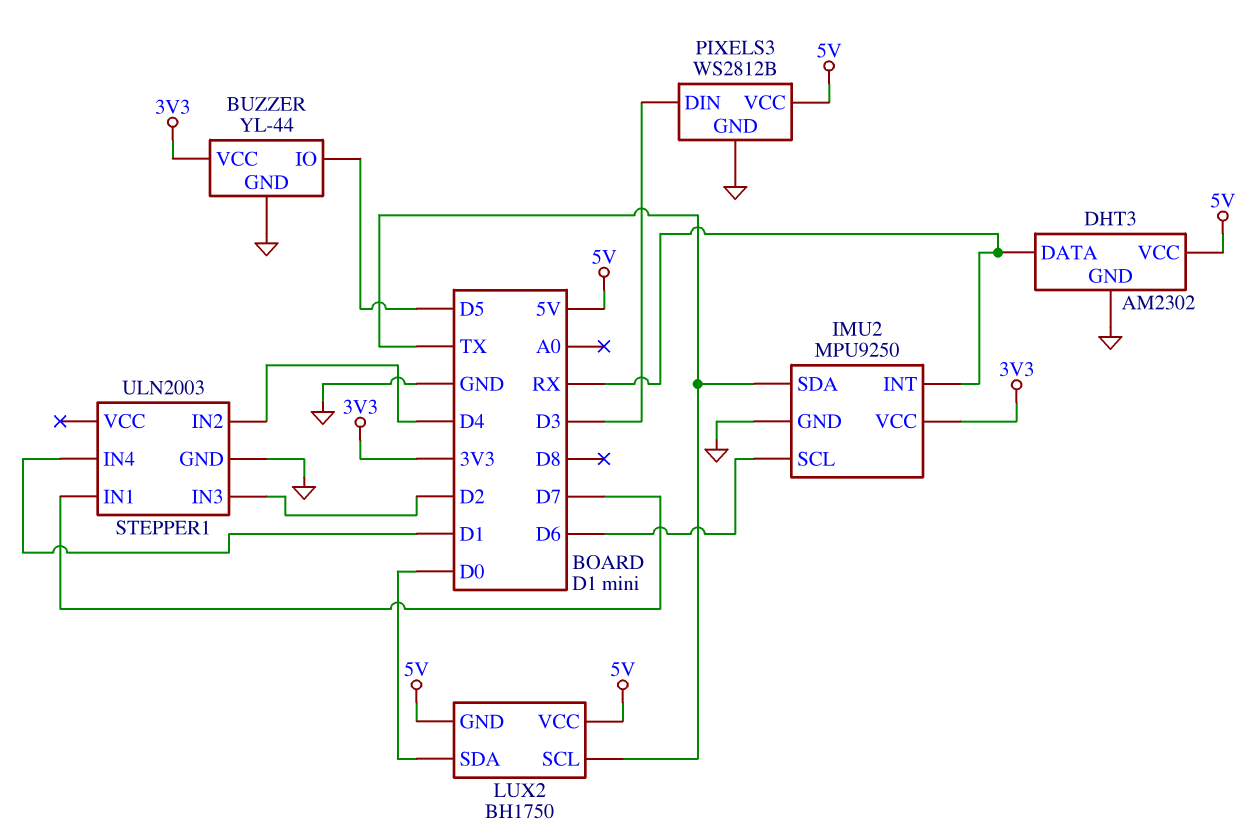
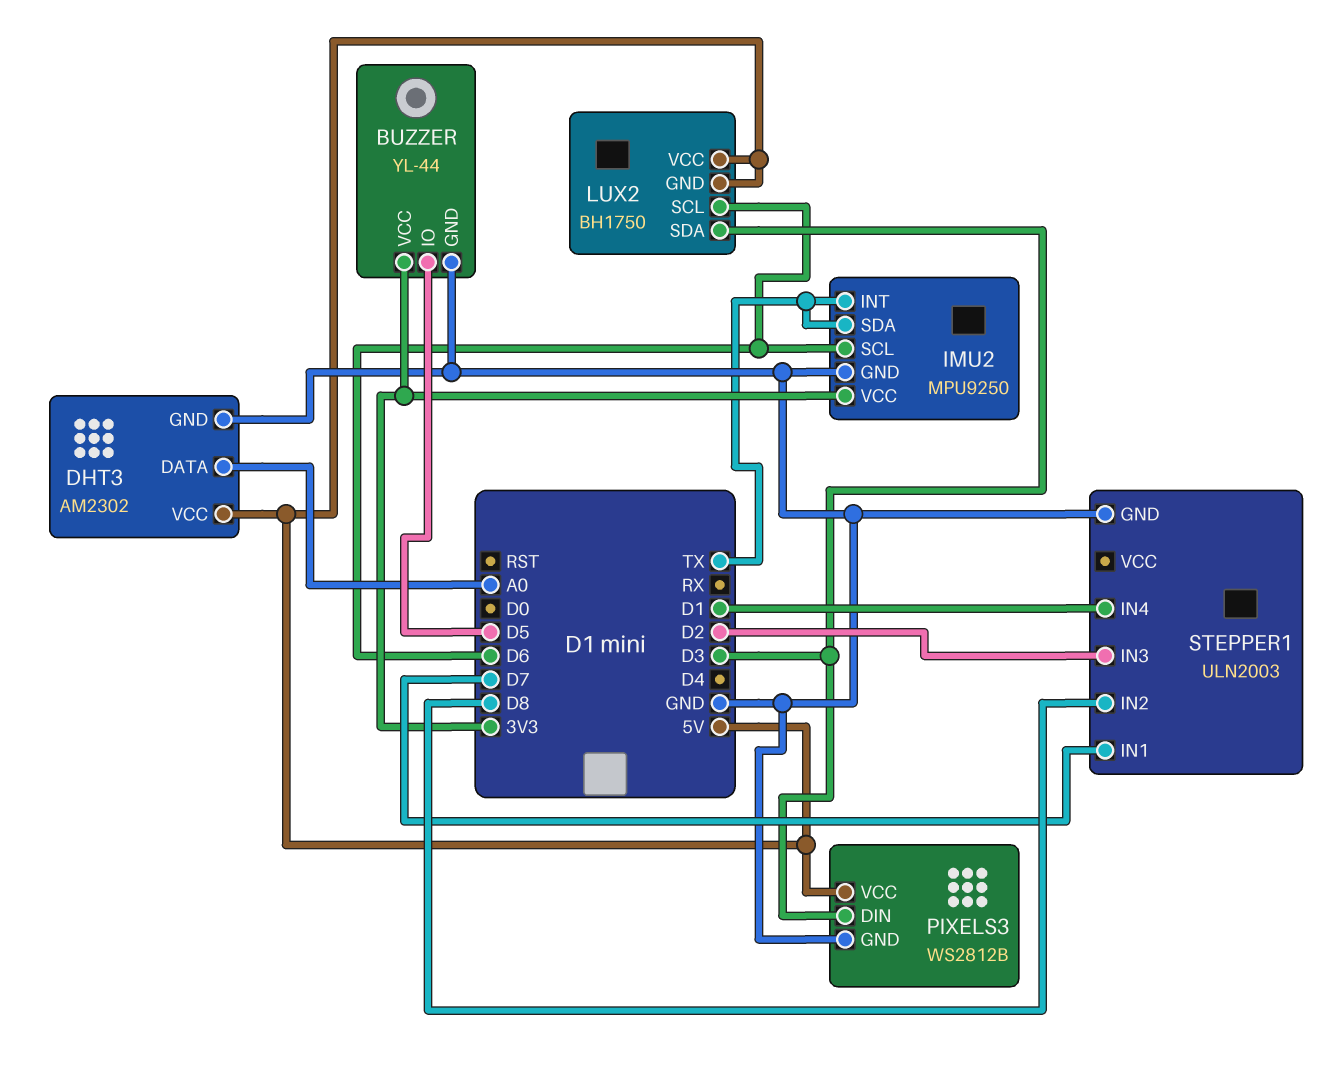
DHT3 pin DATA: RX -> A0
IMU2 pin INT: RX -> TX
LUX2 pin SCL: TX -> D6
LUX2 pin SDA: D0 -> D3
STEPPER1 pin IN2: D4 -> D8

